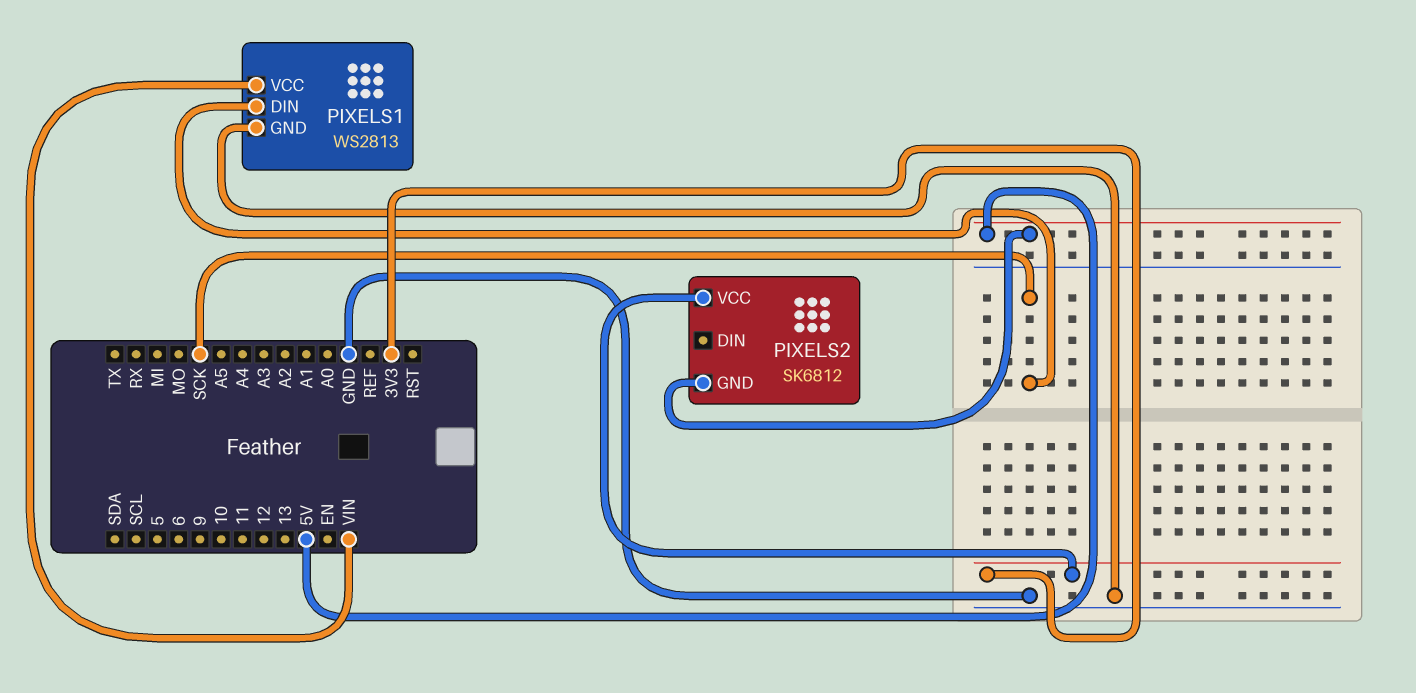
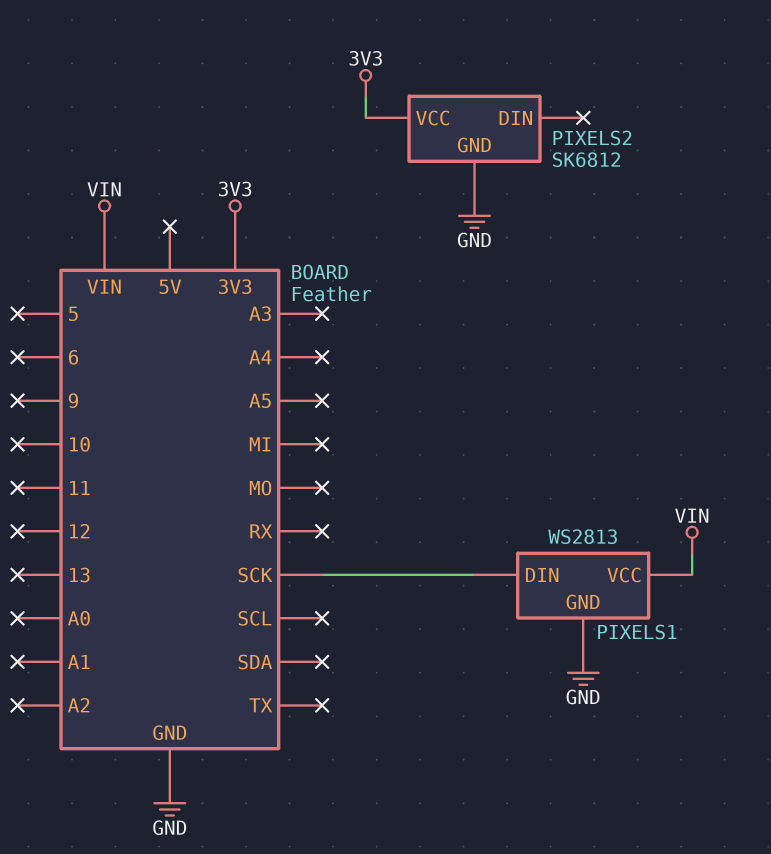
PIXELS2 pin GND: 5V -> GND

